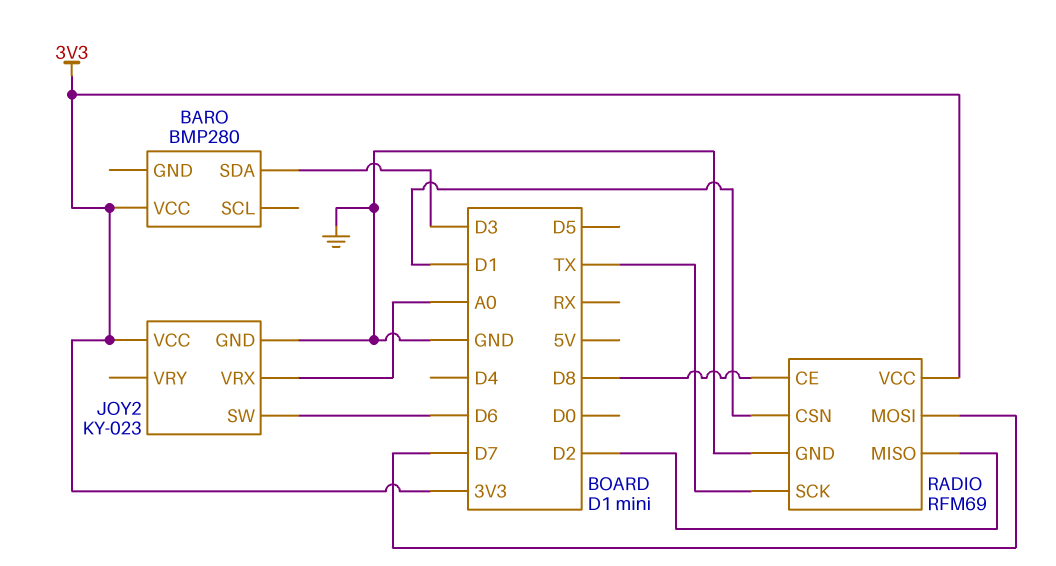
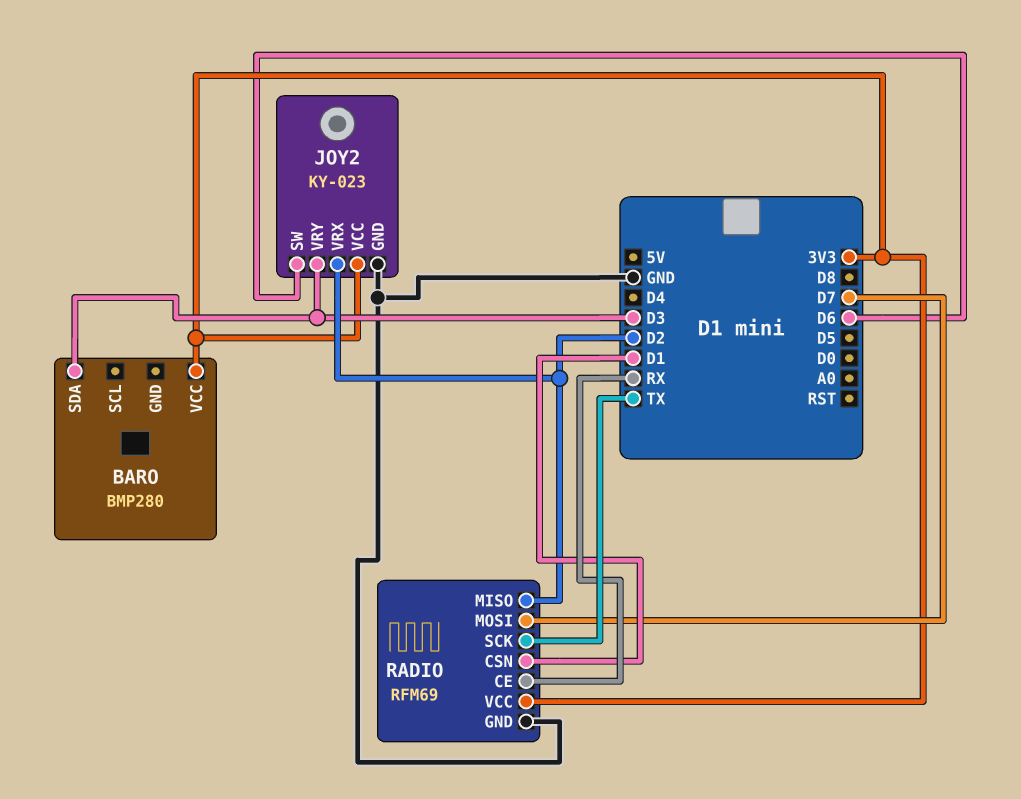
JOY2 pin VRX: A0 -> D2
JOY2 pin VRY: none -> D3
RADIO pin CE: D8 -> RX

